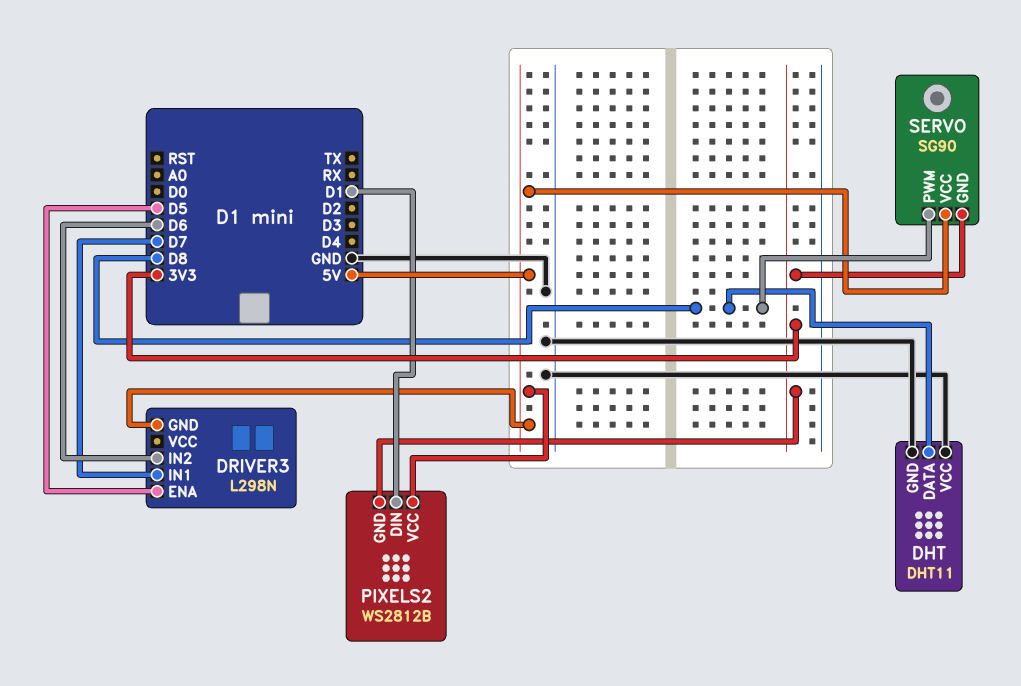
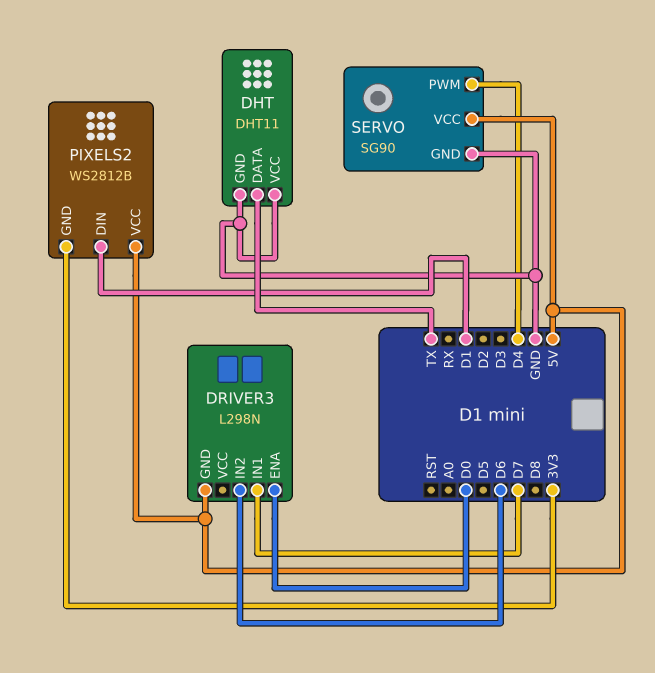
DHT pin DATA: D8 -> TX
DRIVER3 pin ENA: D5 -> D0
SERVO pin GND: 3V3 -> GND
SERVO pin PWM: D8 -> D4

